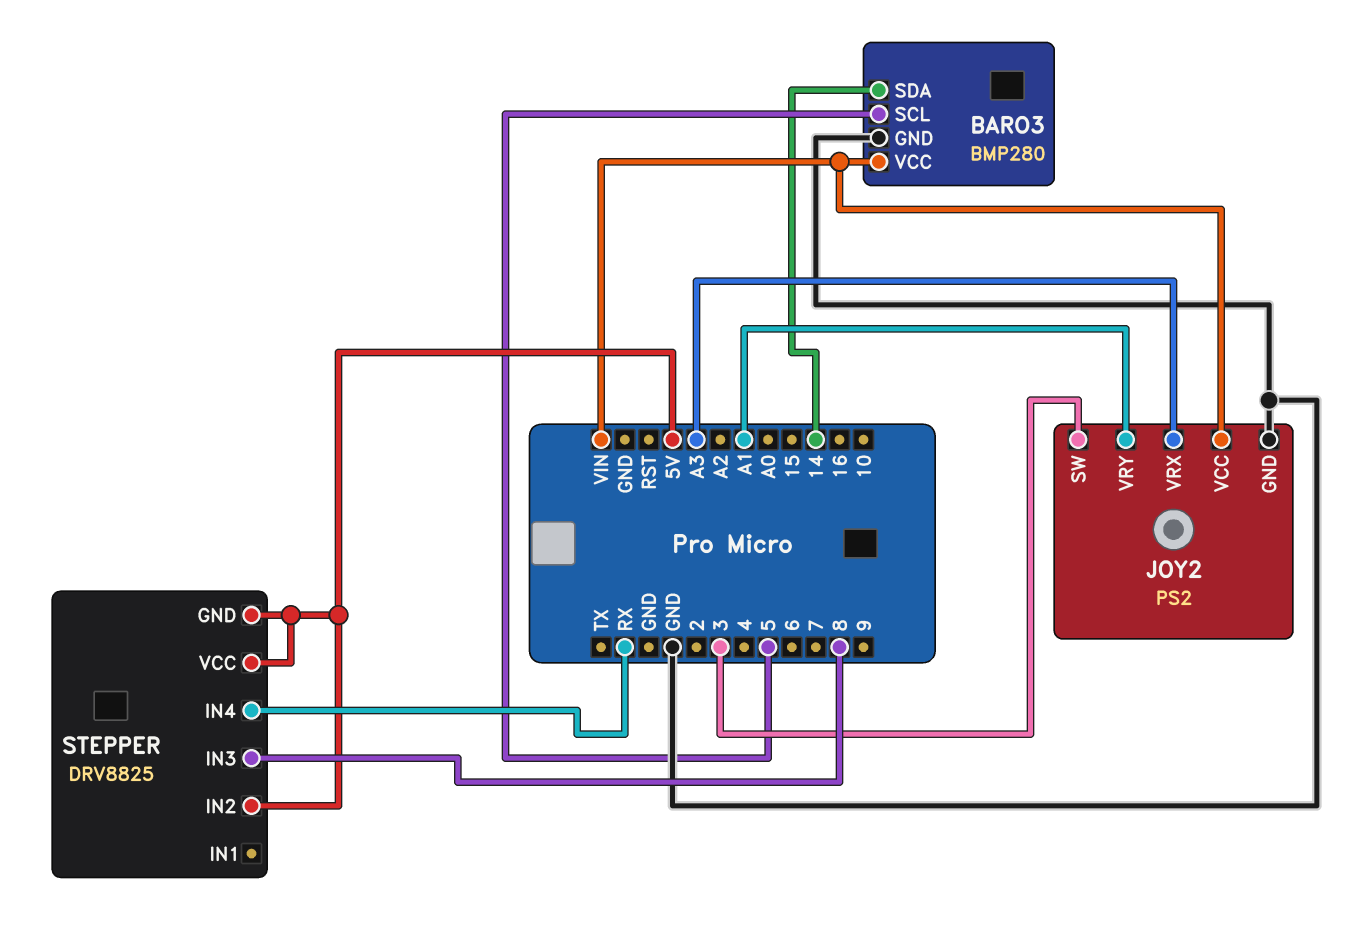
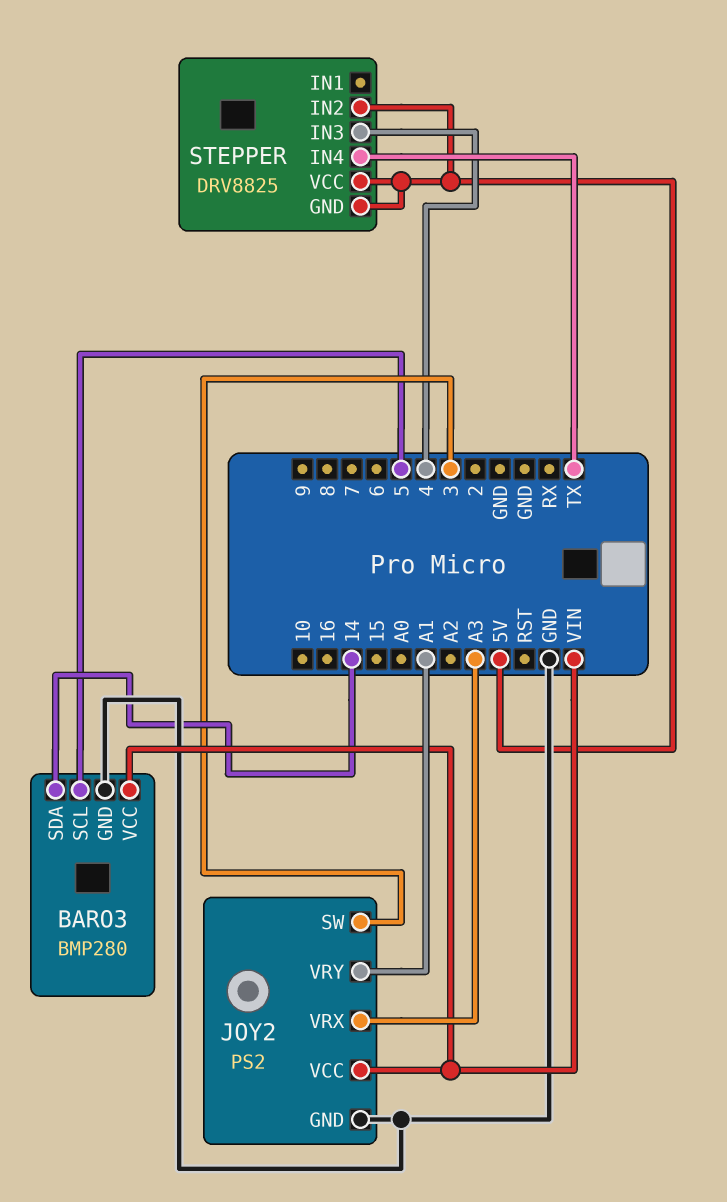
STEPPER pin IN3: 8 -> 4
STEPPER pin IN4: RX -> TX

